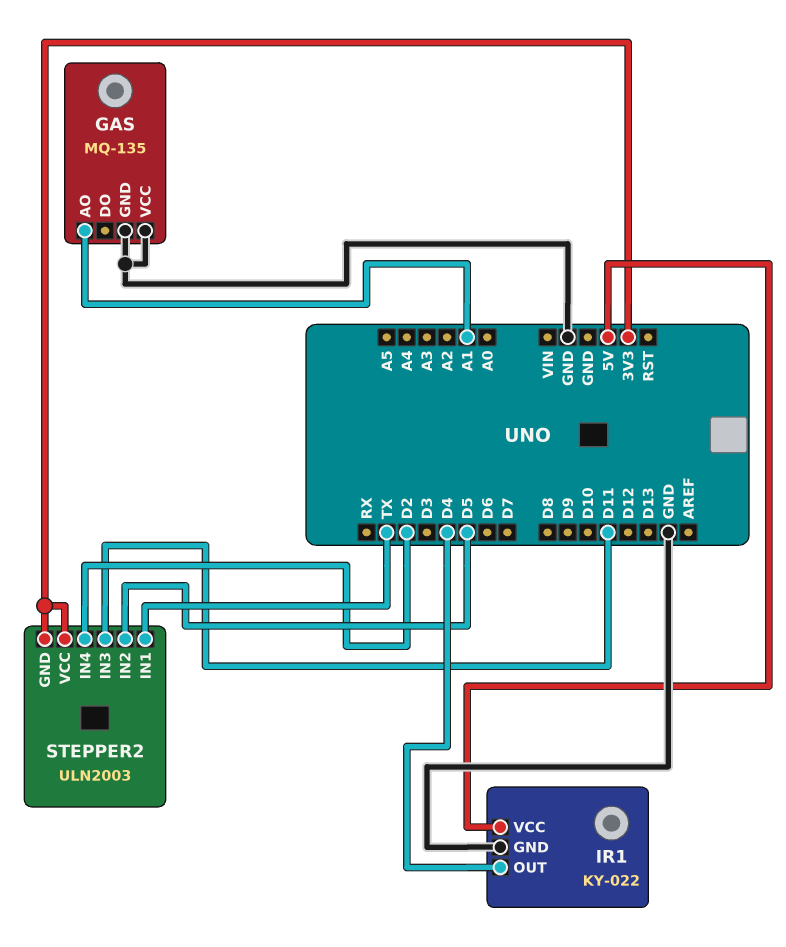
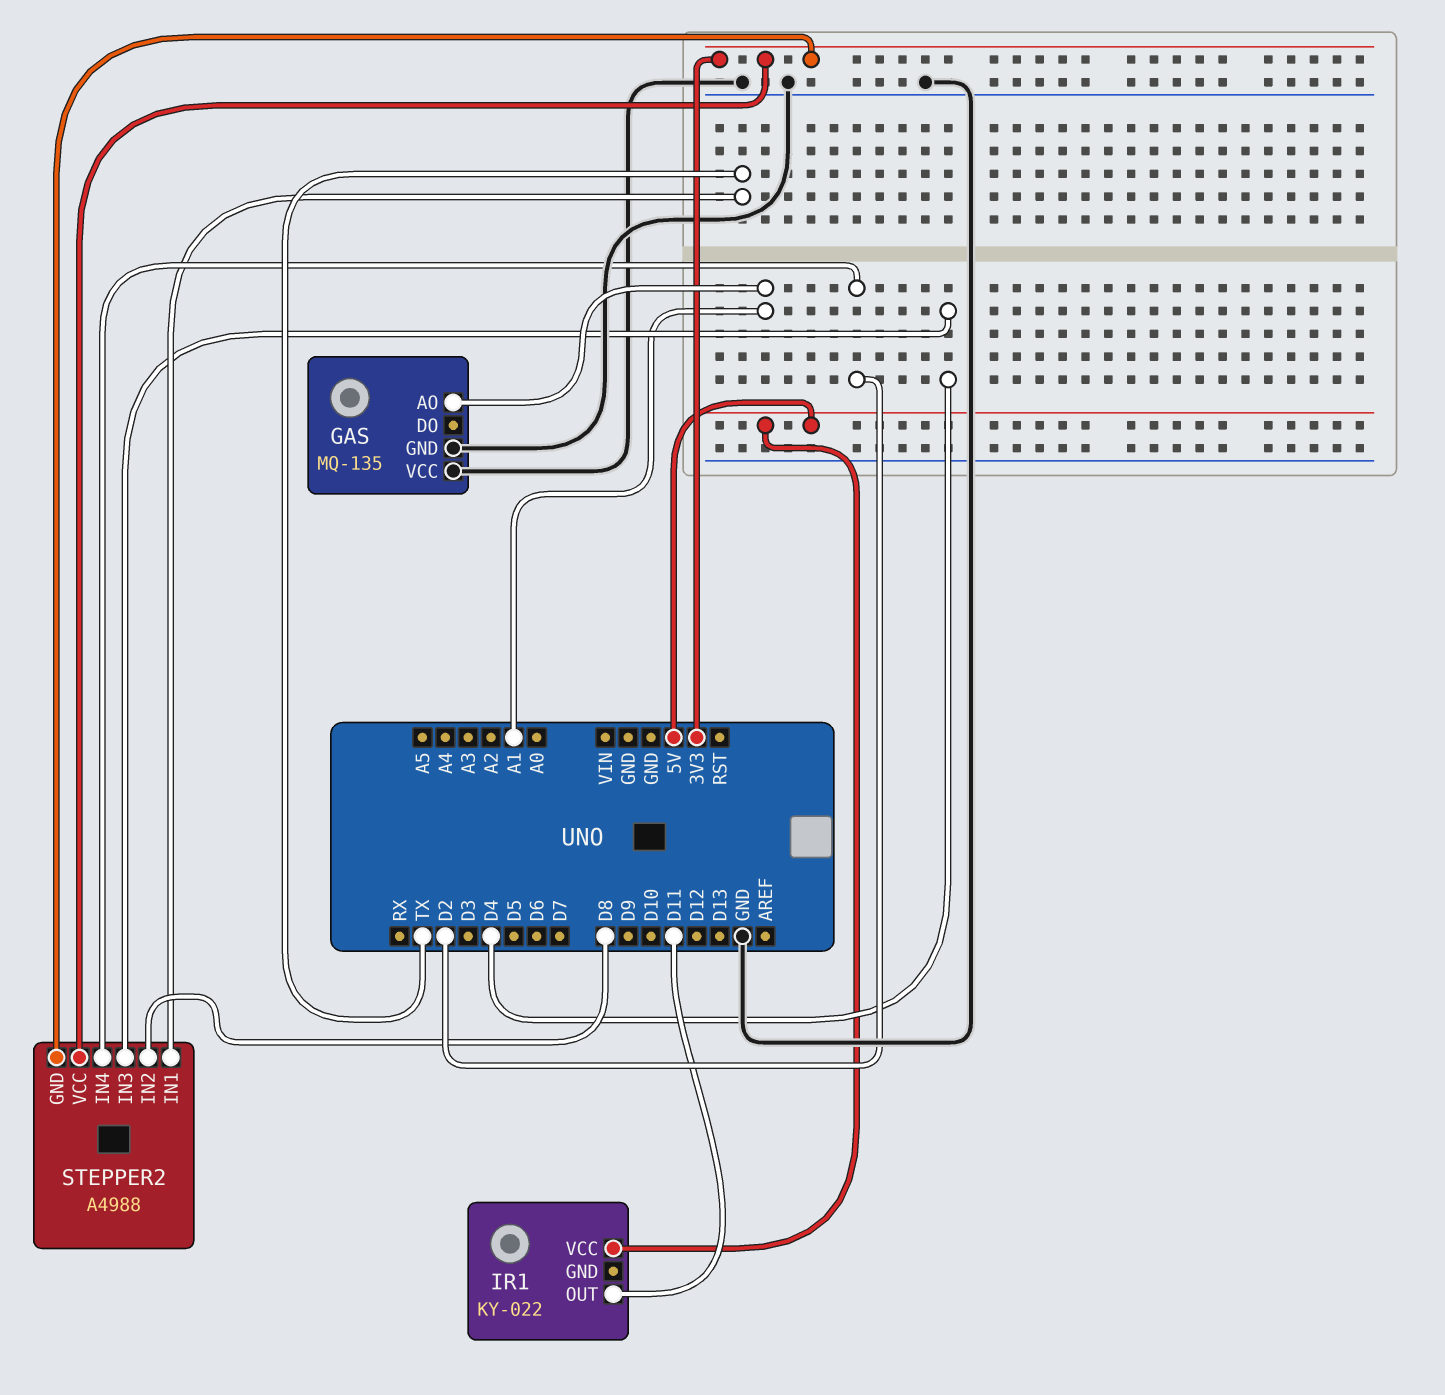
IR1 pin GND: GND -> none
IR1 pin OUT: D4 -> D11
STEPPER2: ULN2003 -> A4988
STEPPER2 pin IN2: D5 -> D8
STEPPER2 pin IN3: D11 -> D4

